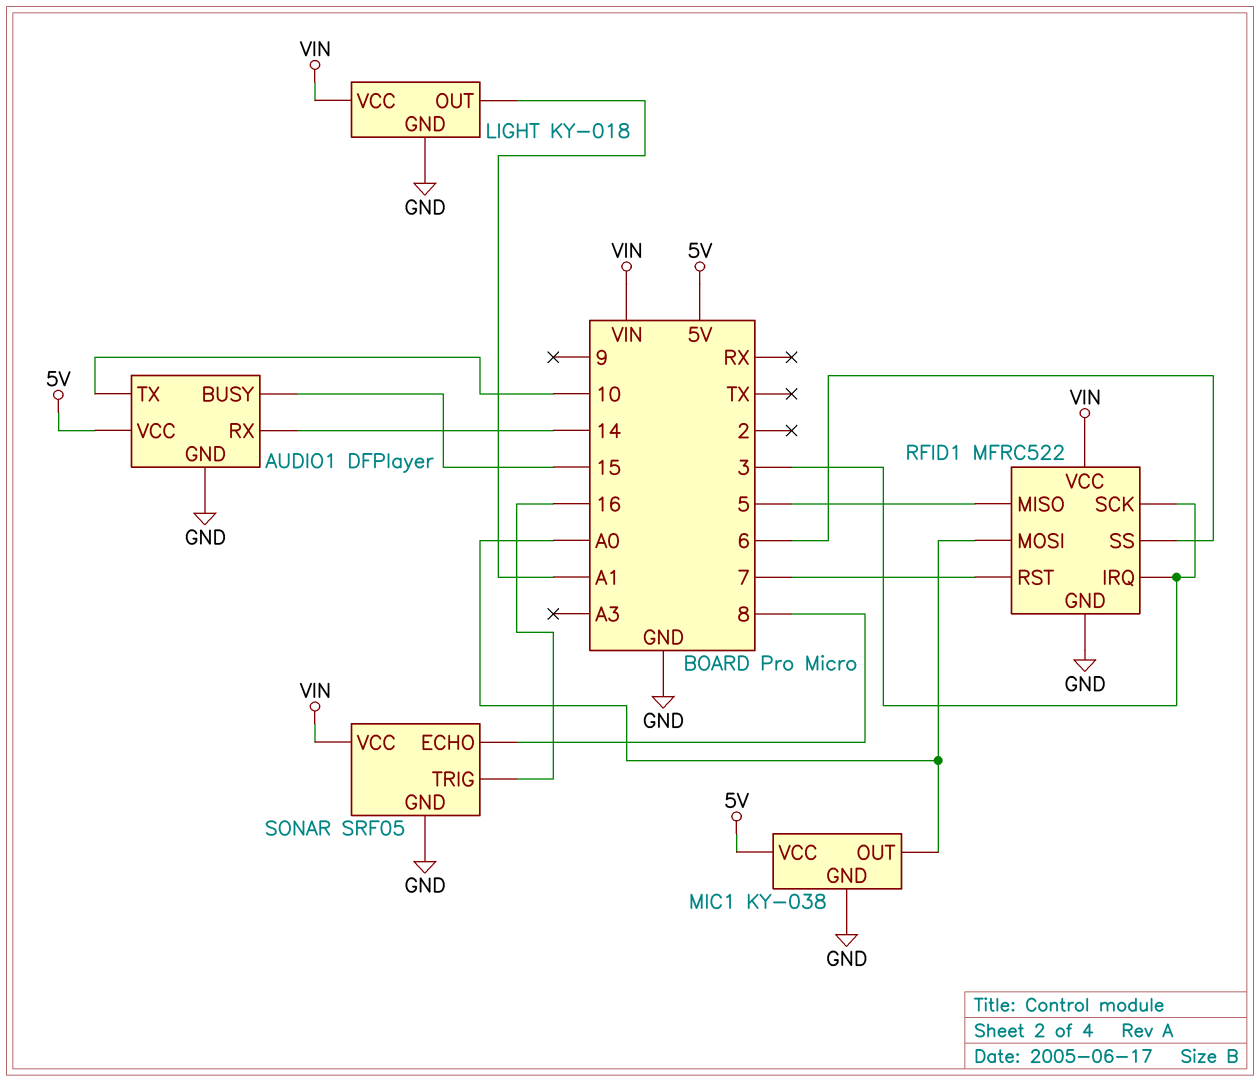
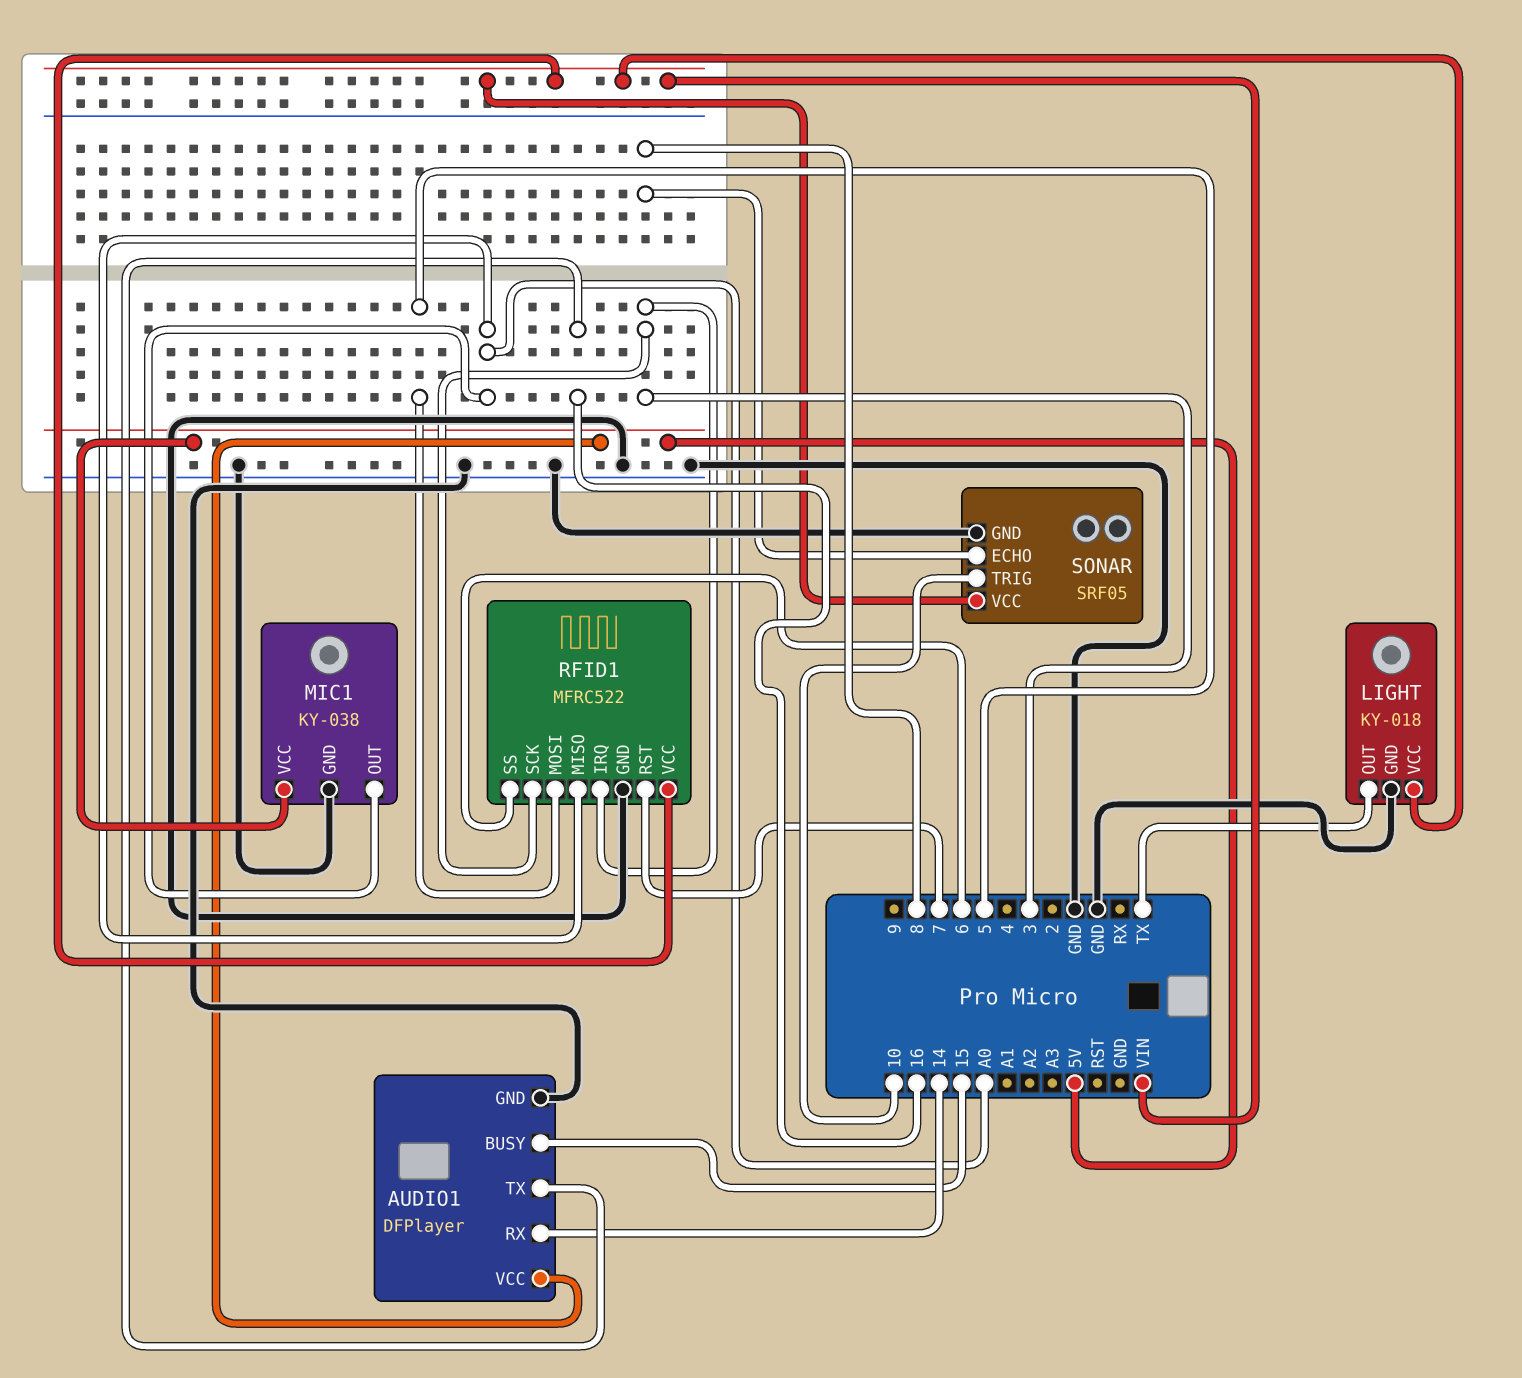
AUDIO1 pin TX: 10 -> 16
LIGHT pin OUT: A1 -> TX
RFID1 pin MISO: 5 -> A0
RFID1 pin MOSI: A0 -> 5
SONAR pin TRIG: 16 -> 10

